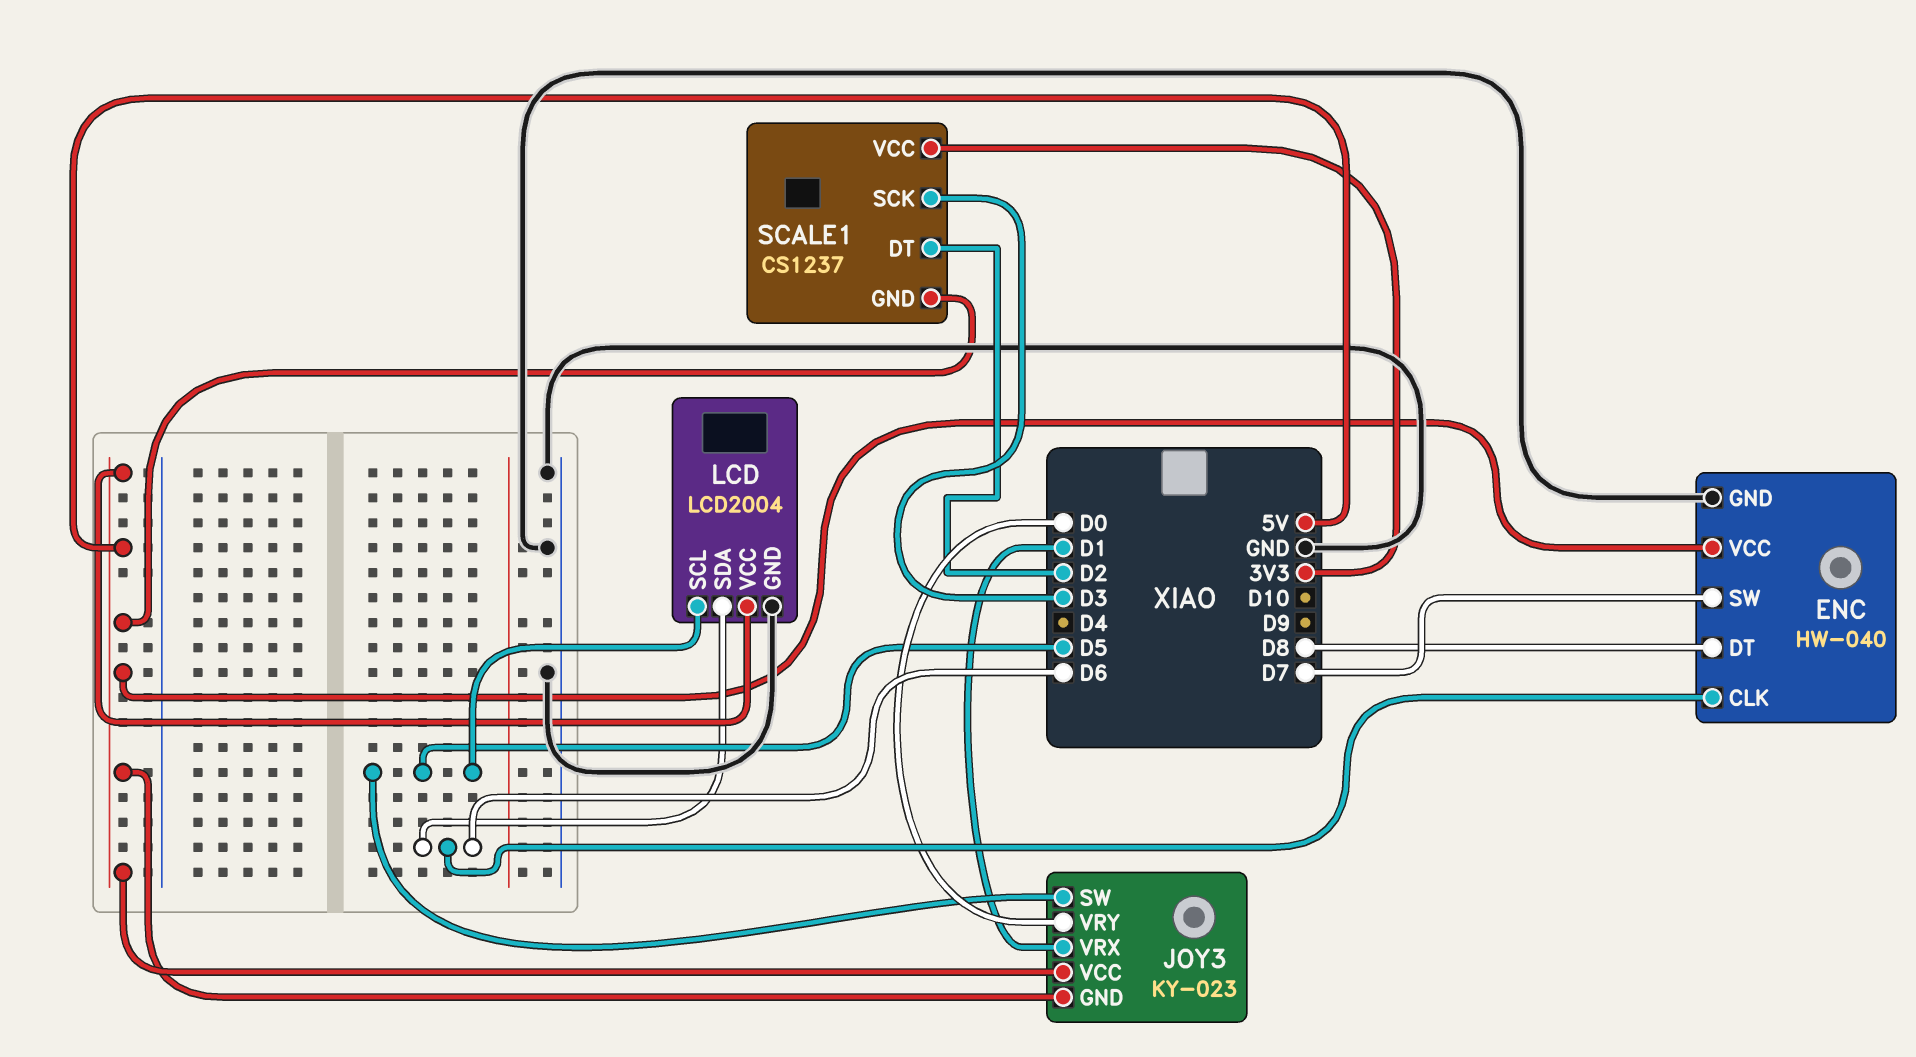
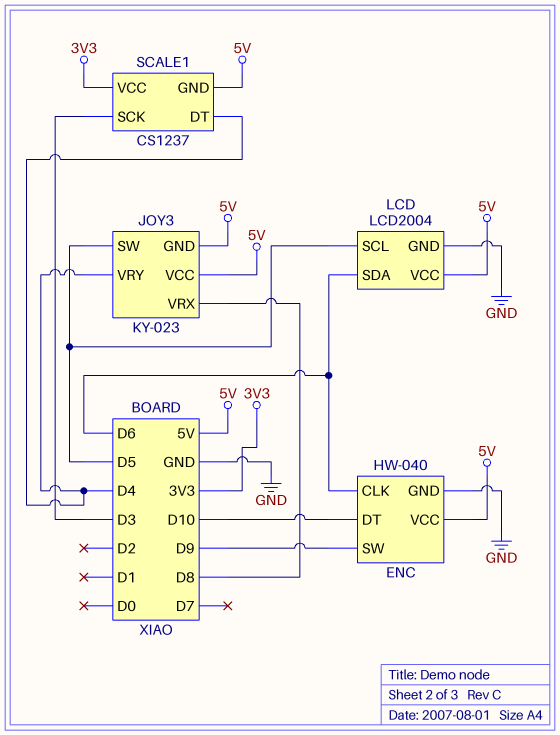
ENC pin DT: D8 -> D10
ENC pin SW: D7 -> D9
JOY3 pin VRX: D1 -> D8
JOY3 pin VRY: D0 -> D4
SCALE1 pin DT: D2 -> D4

